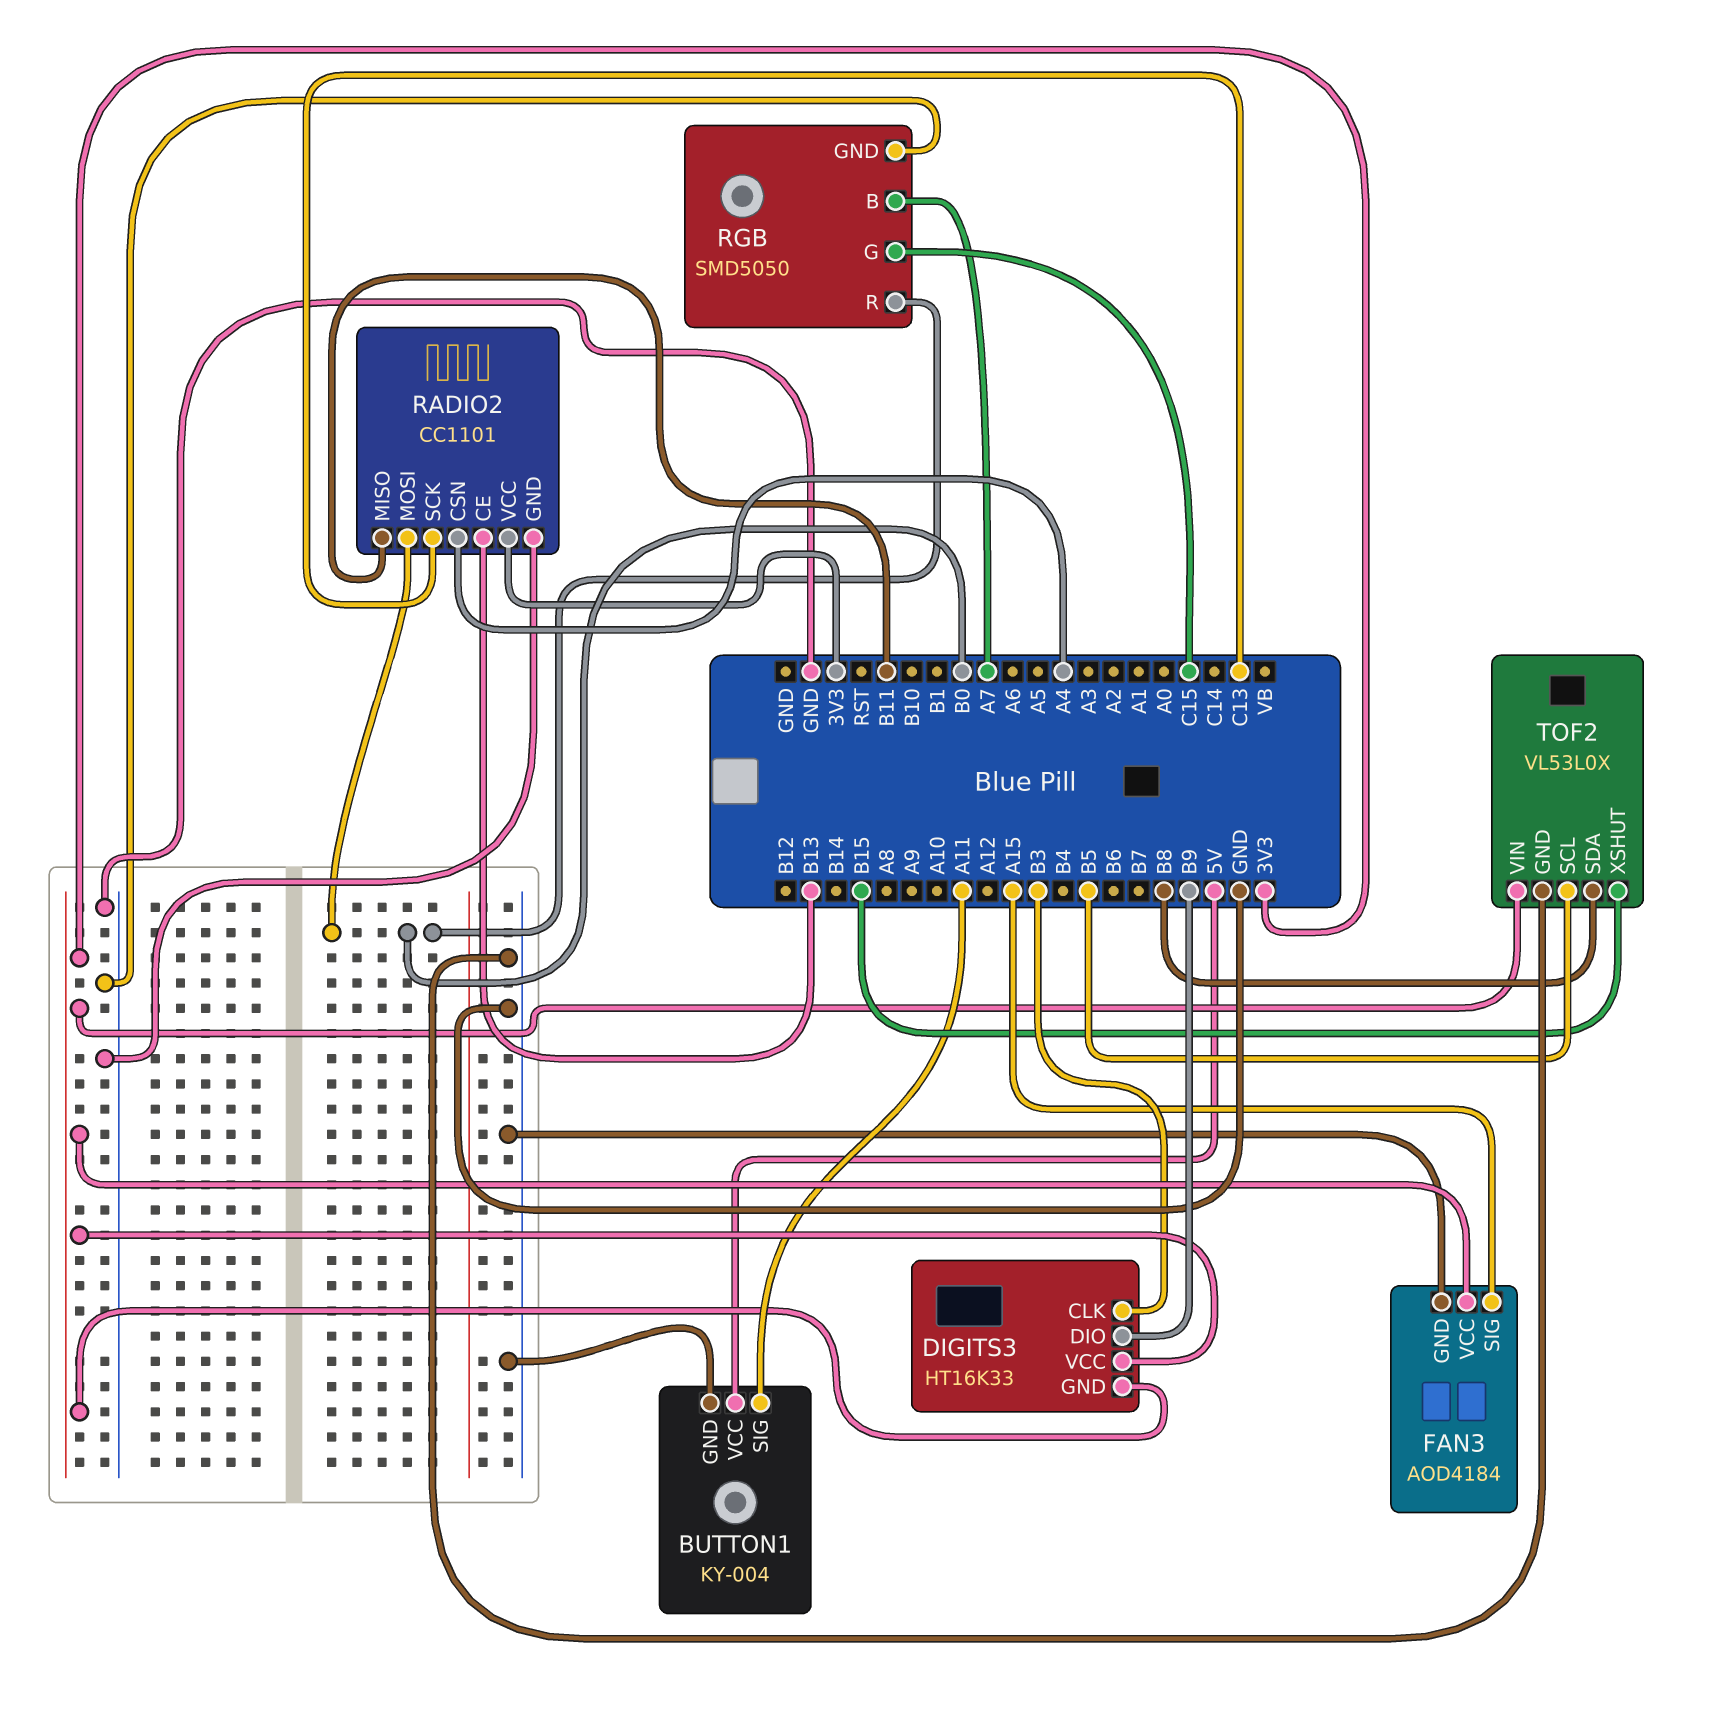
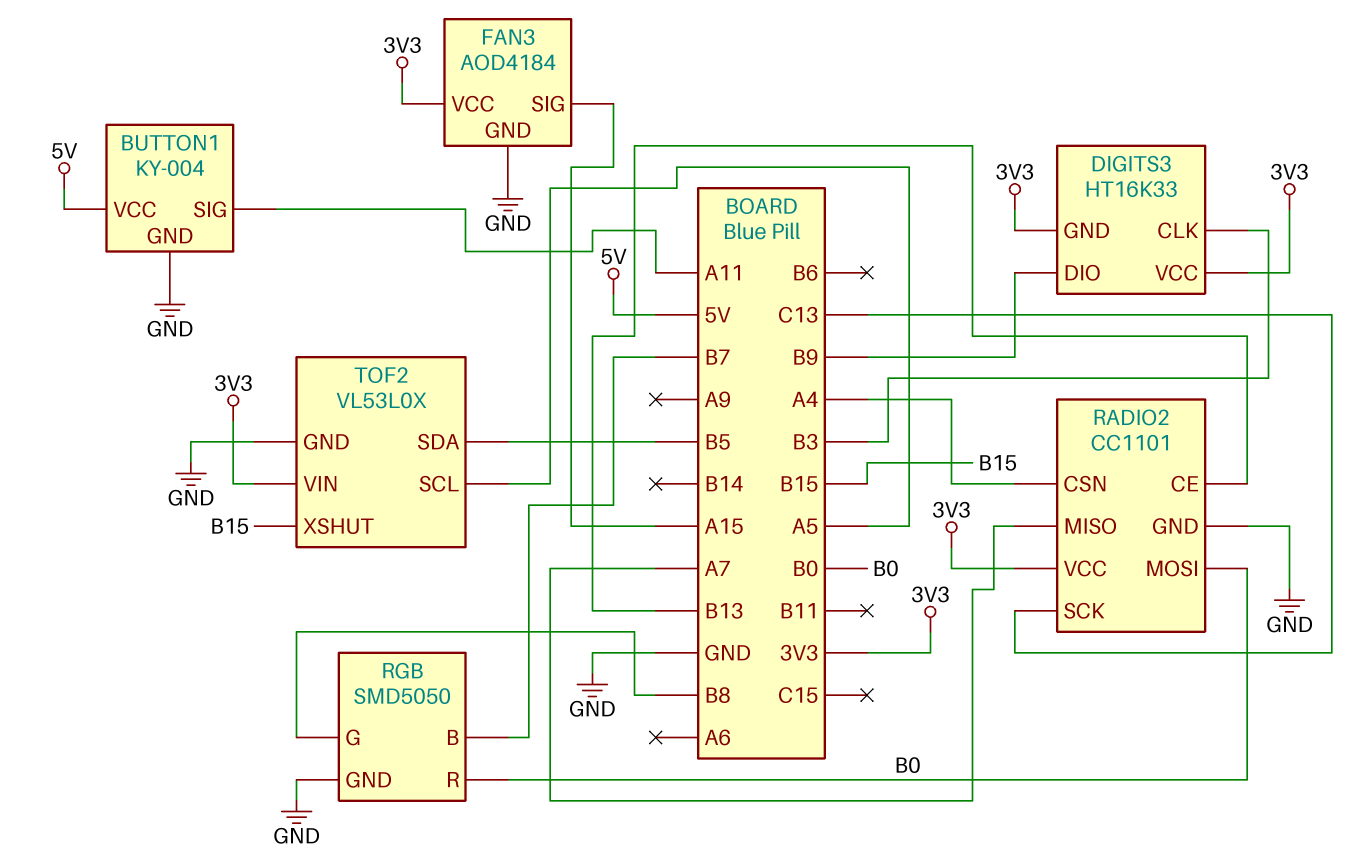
RADIO2 pin MISO: B11 -> A7
RGB pin B: A7 -> B7
RGB pin G: C15 -> B8
TOF2 pin SCL: B5 -> A5
TOF2 pin SDA: B8 -> B5

